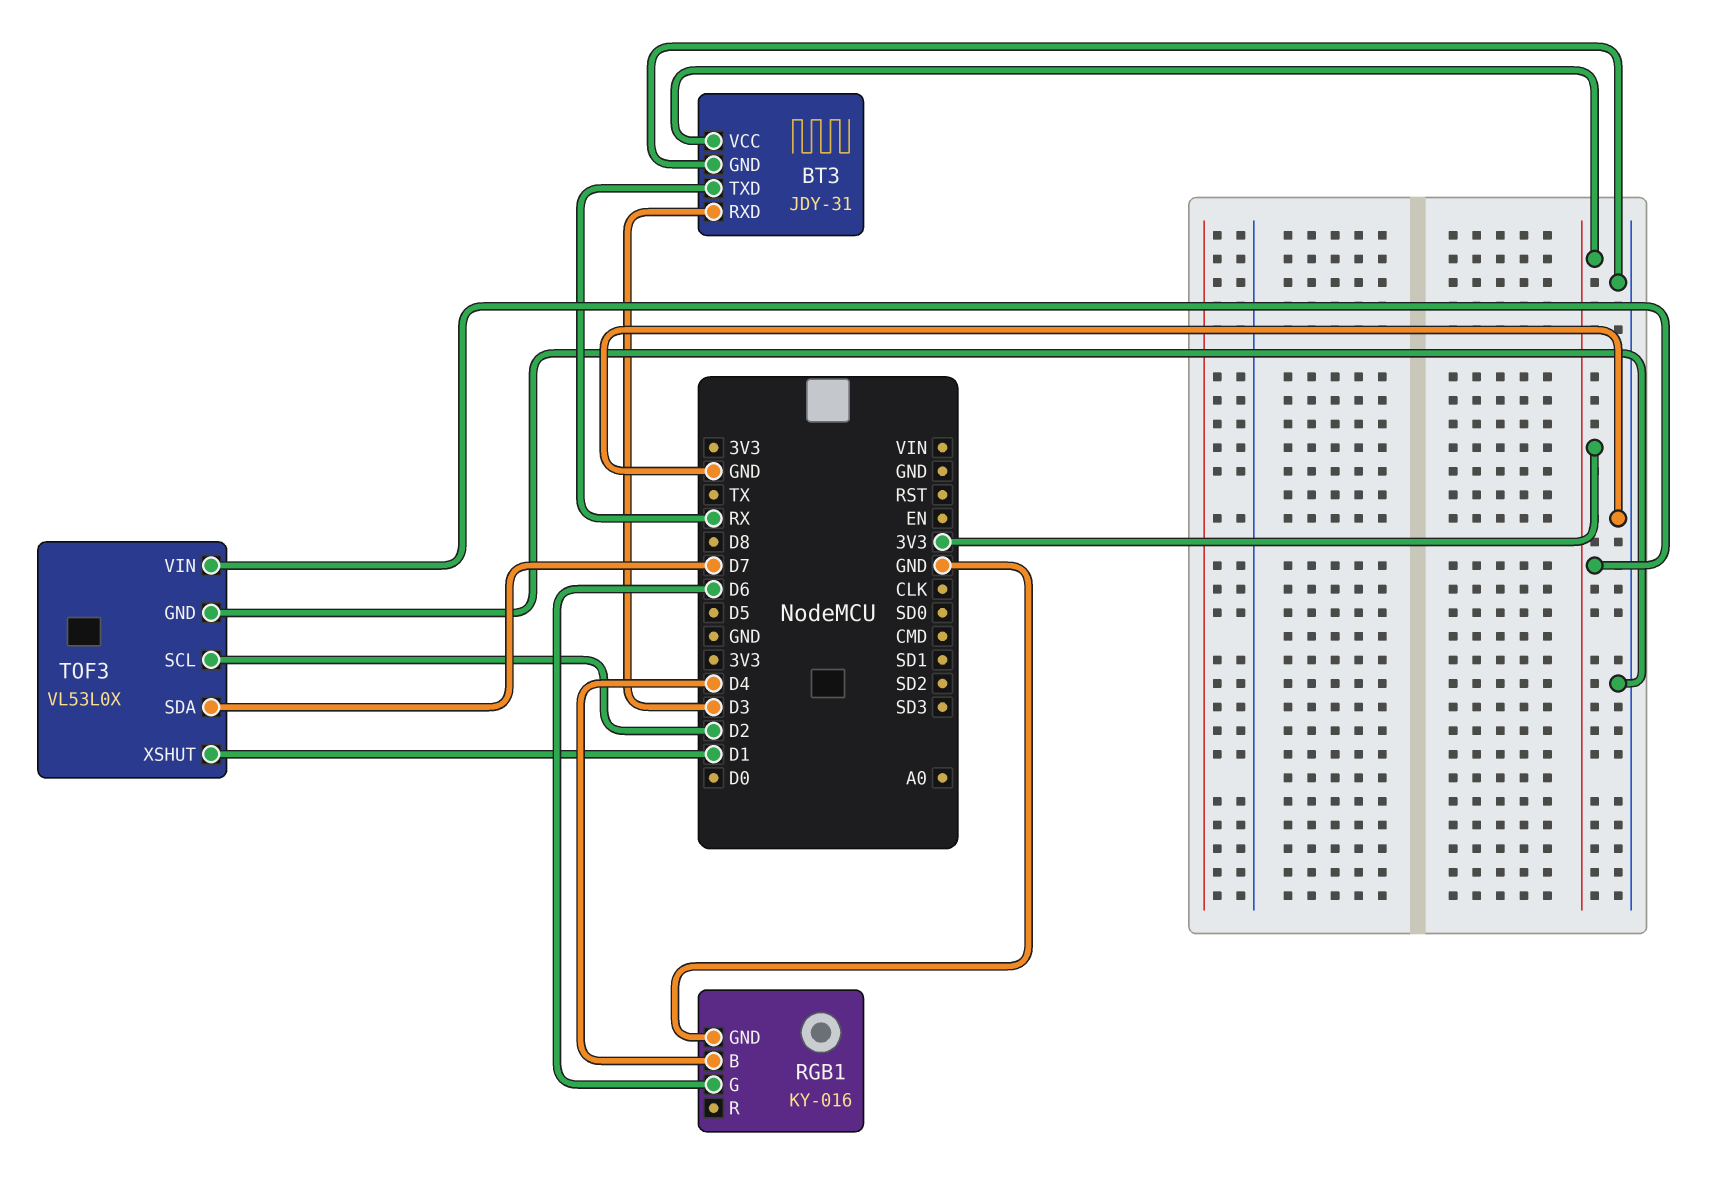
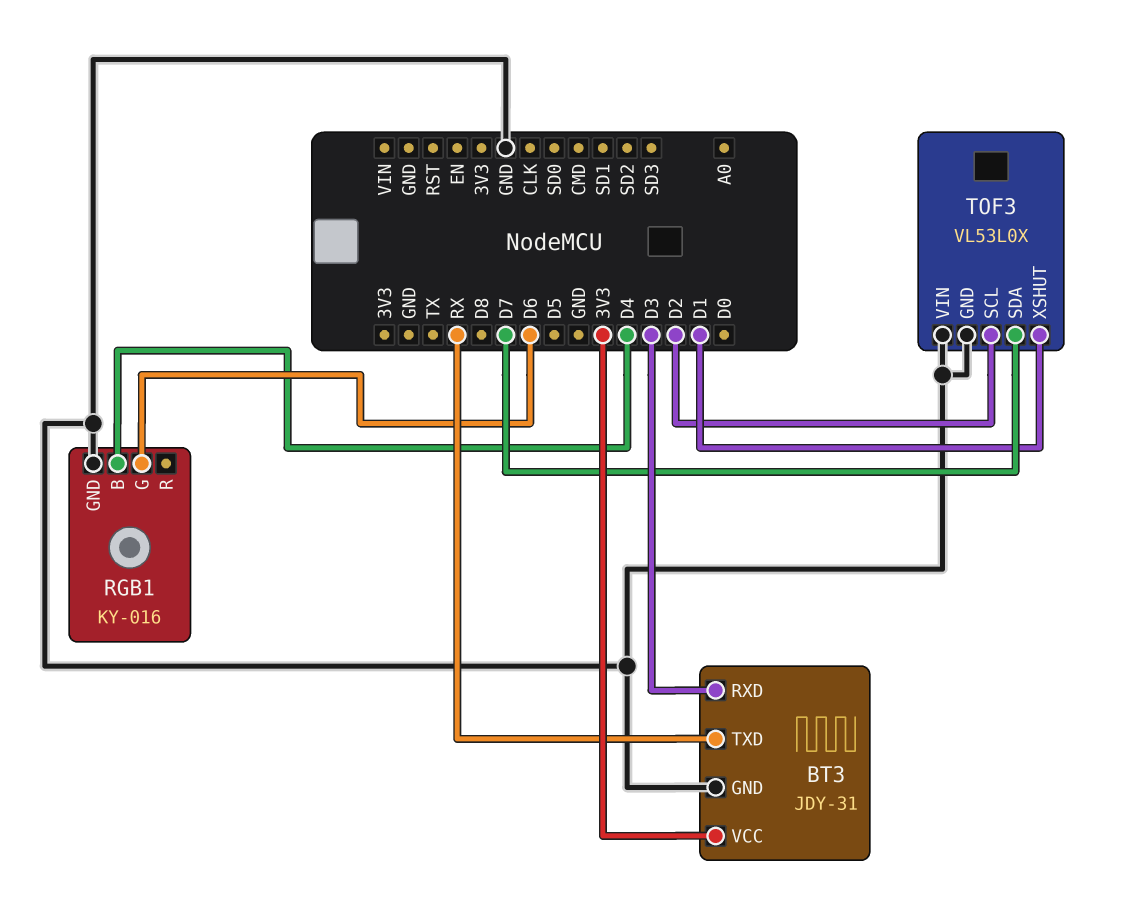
TOF3 pin VIN: 3V3 -> GND

